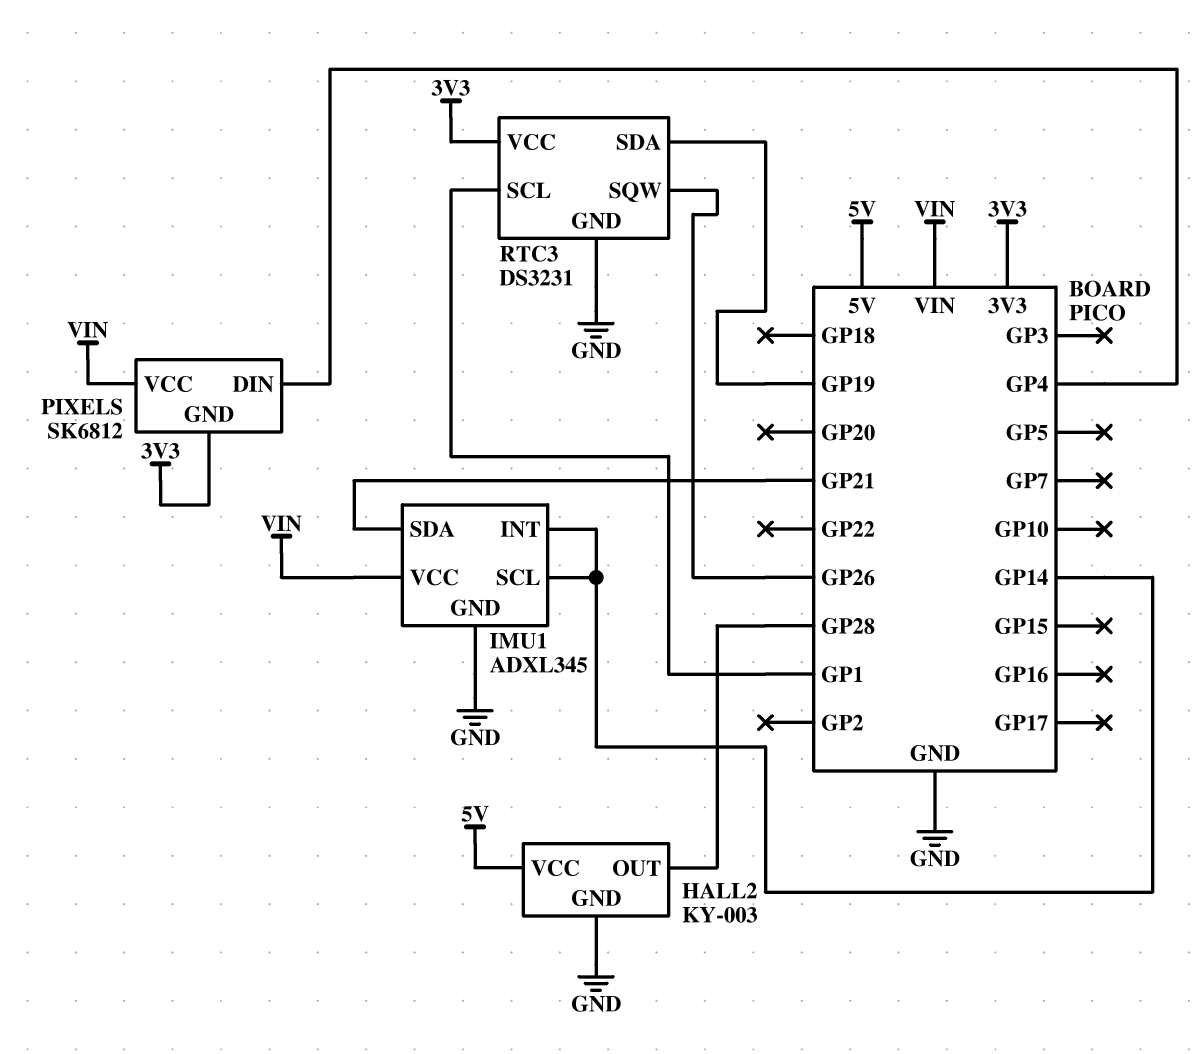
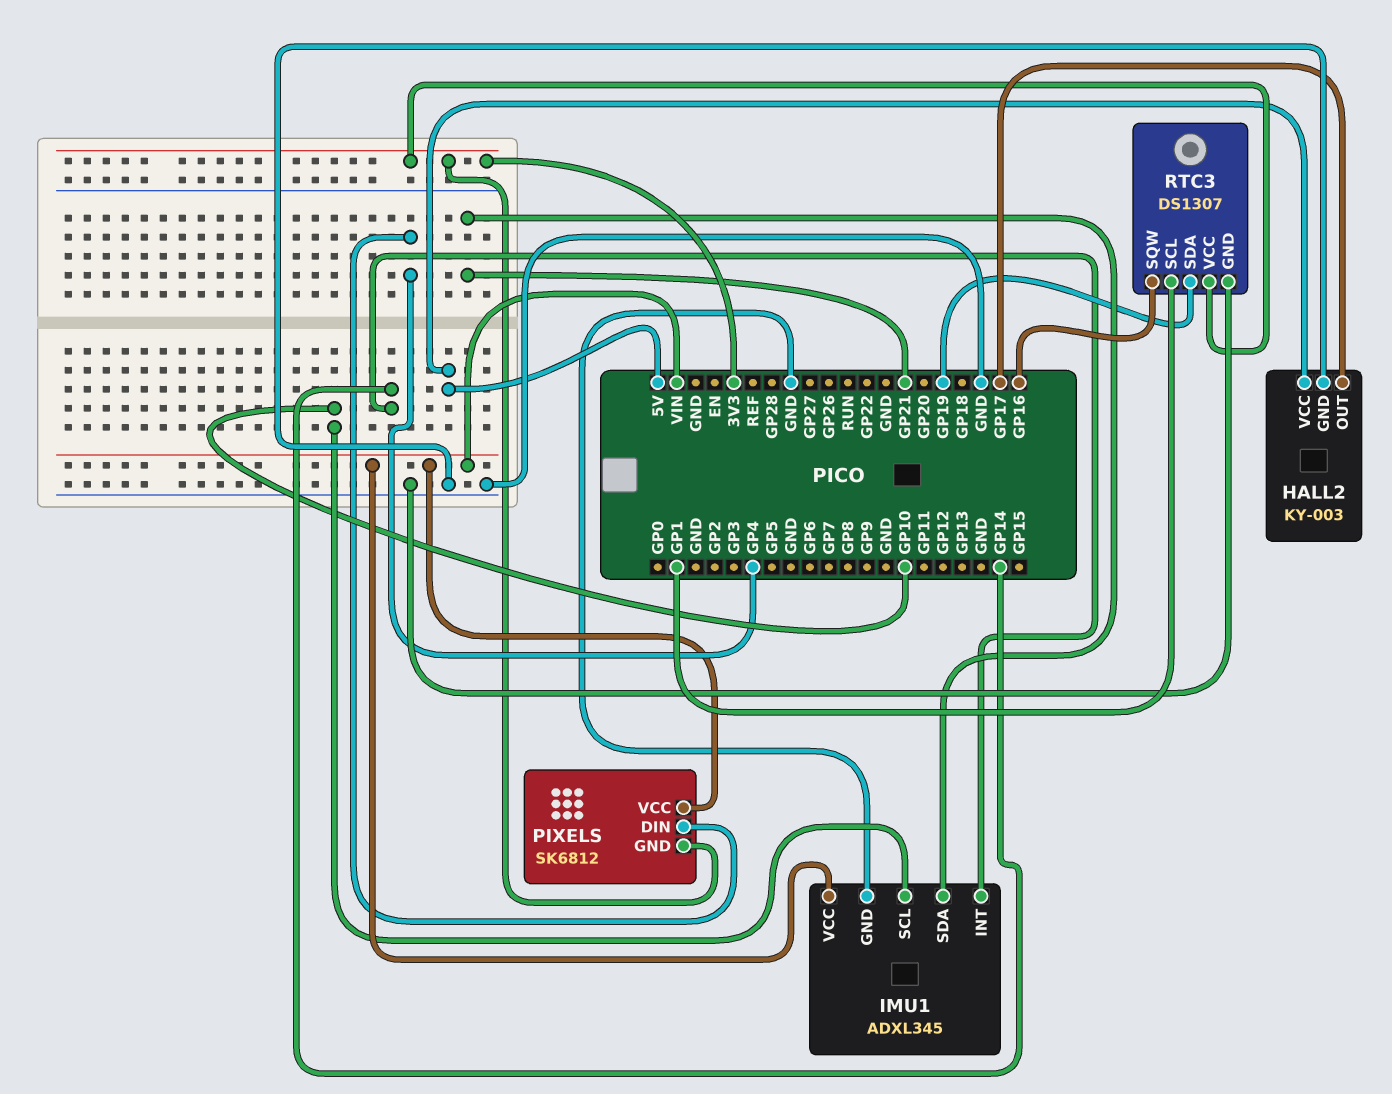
HALL2 pin OUT: GP28 -> GP17
IMU1 pin SCL: GP14 -> GP10
RTC3: DS3231 -> DS1307
RTC3 pin SQW: GP26 -> GP16

